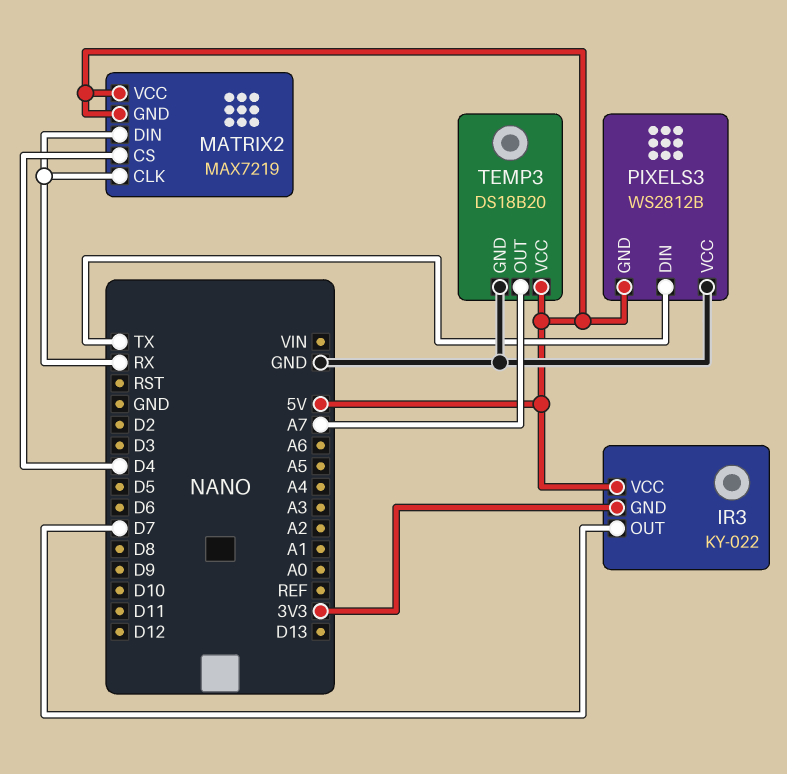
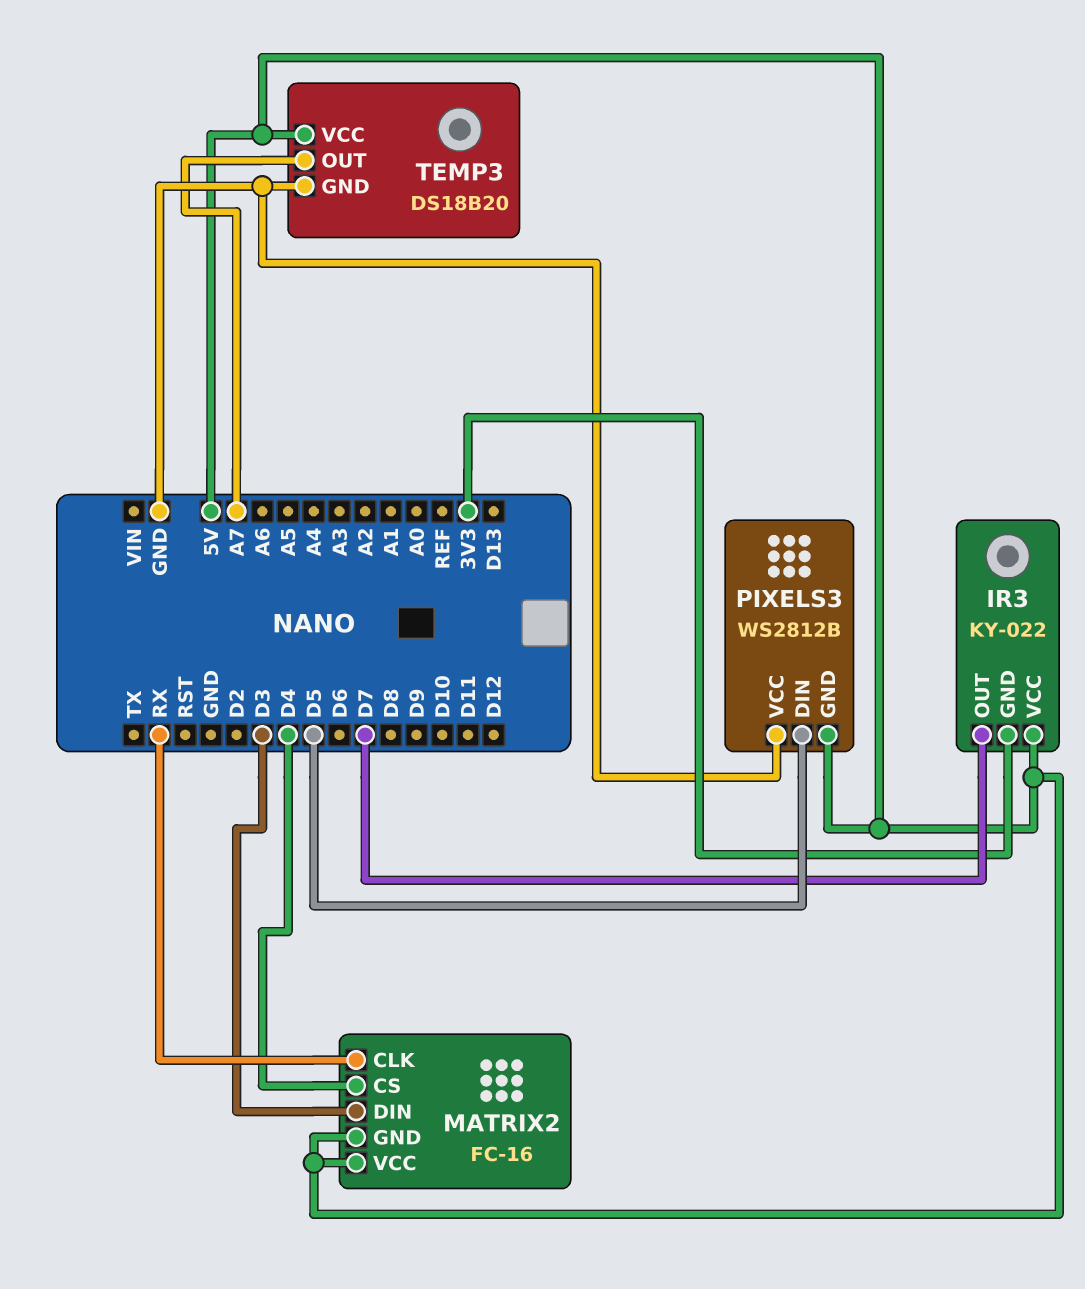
MATRIX2: MAX7219 -> FC-16
MATRIX2 pin DIN: RX -> D3
PIXELS3 pin DIN: TX -> D5

